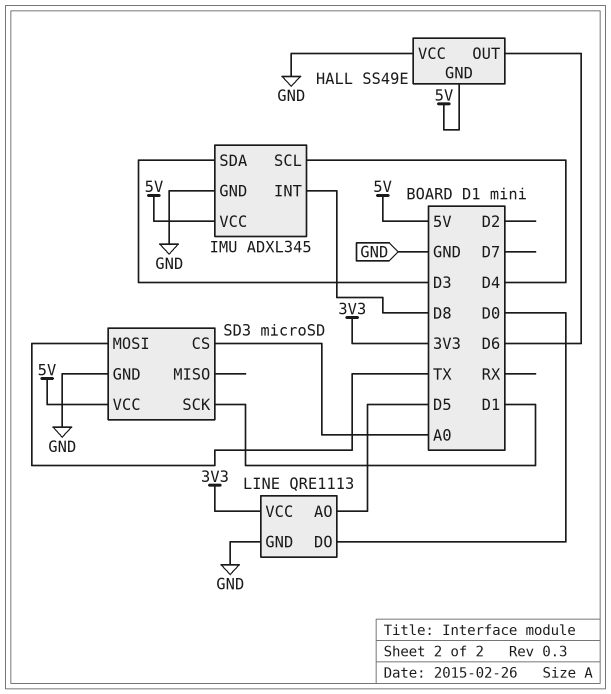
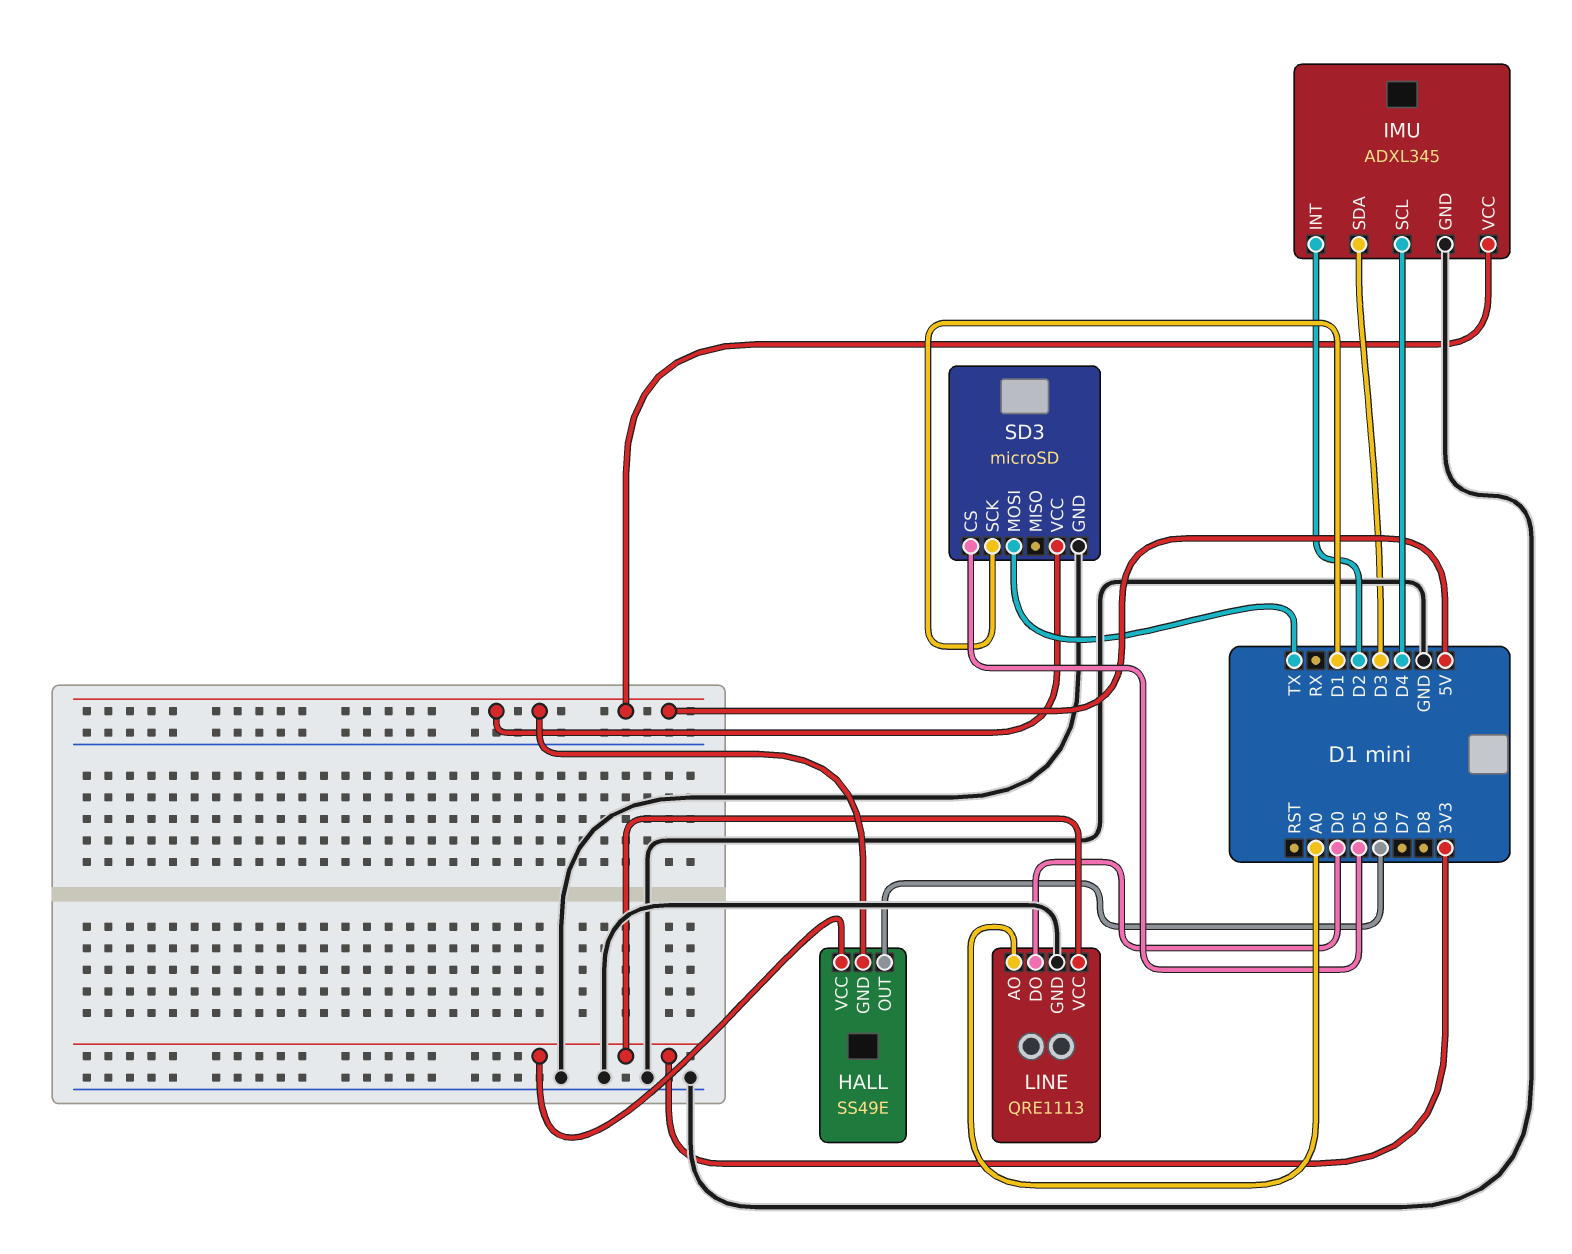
HALL pin VCC: GND -> 3V3
IMU pin INT: D8 -> D2
LINE pin AO: D5 -> A0
SD3 pin CS: A0 -> D5

